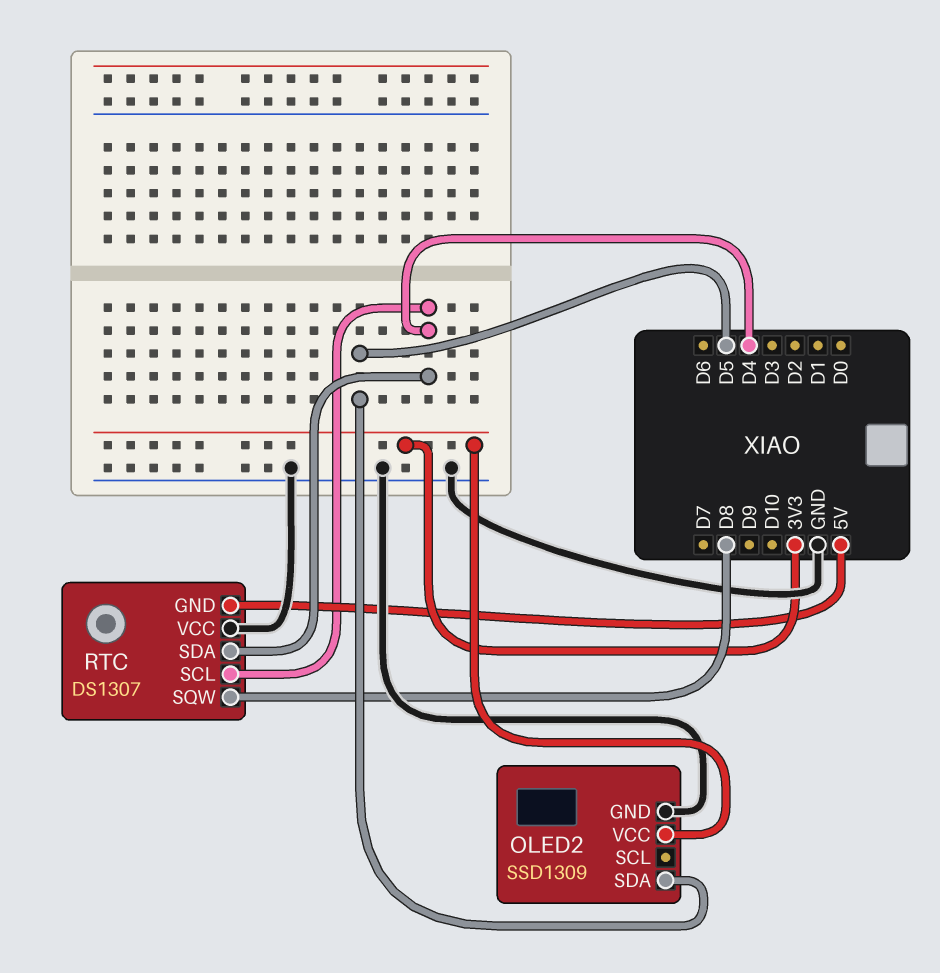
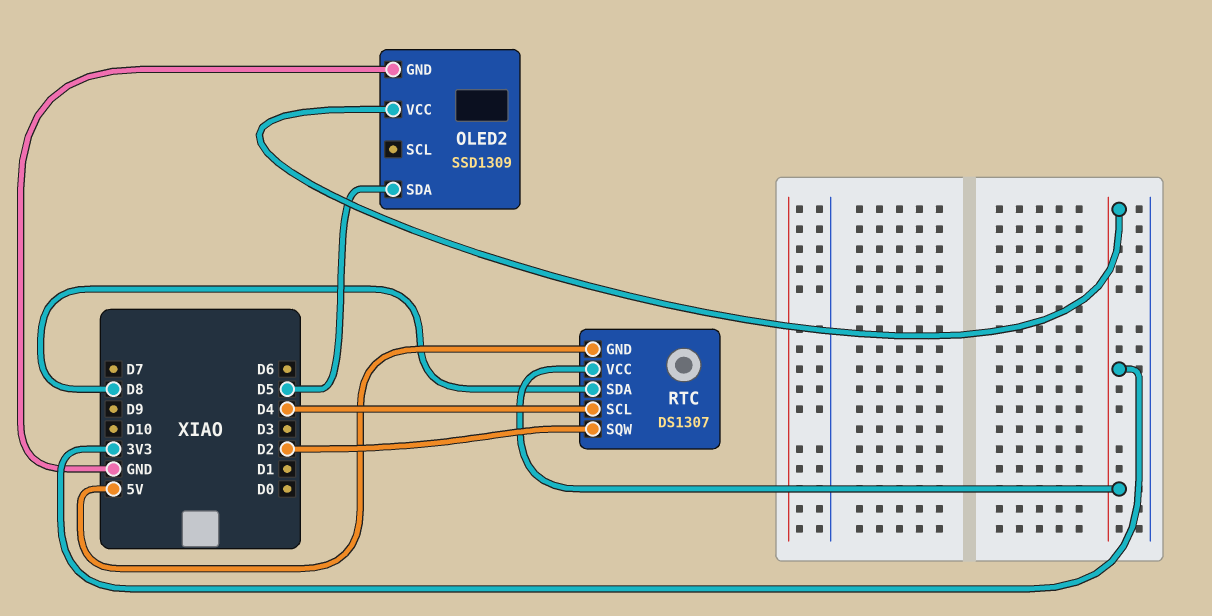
RTC pin SDA: D4 -> D8
RTC pin SQW: D8 -> D2
RTC pin VCC: GND -> 3V3

